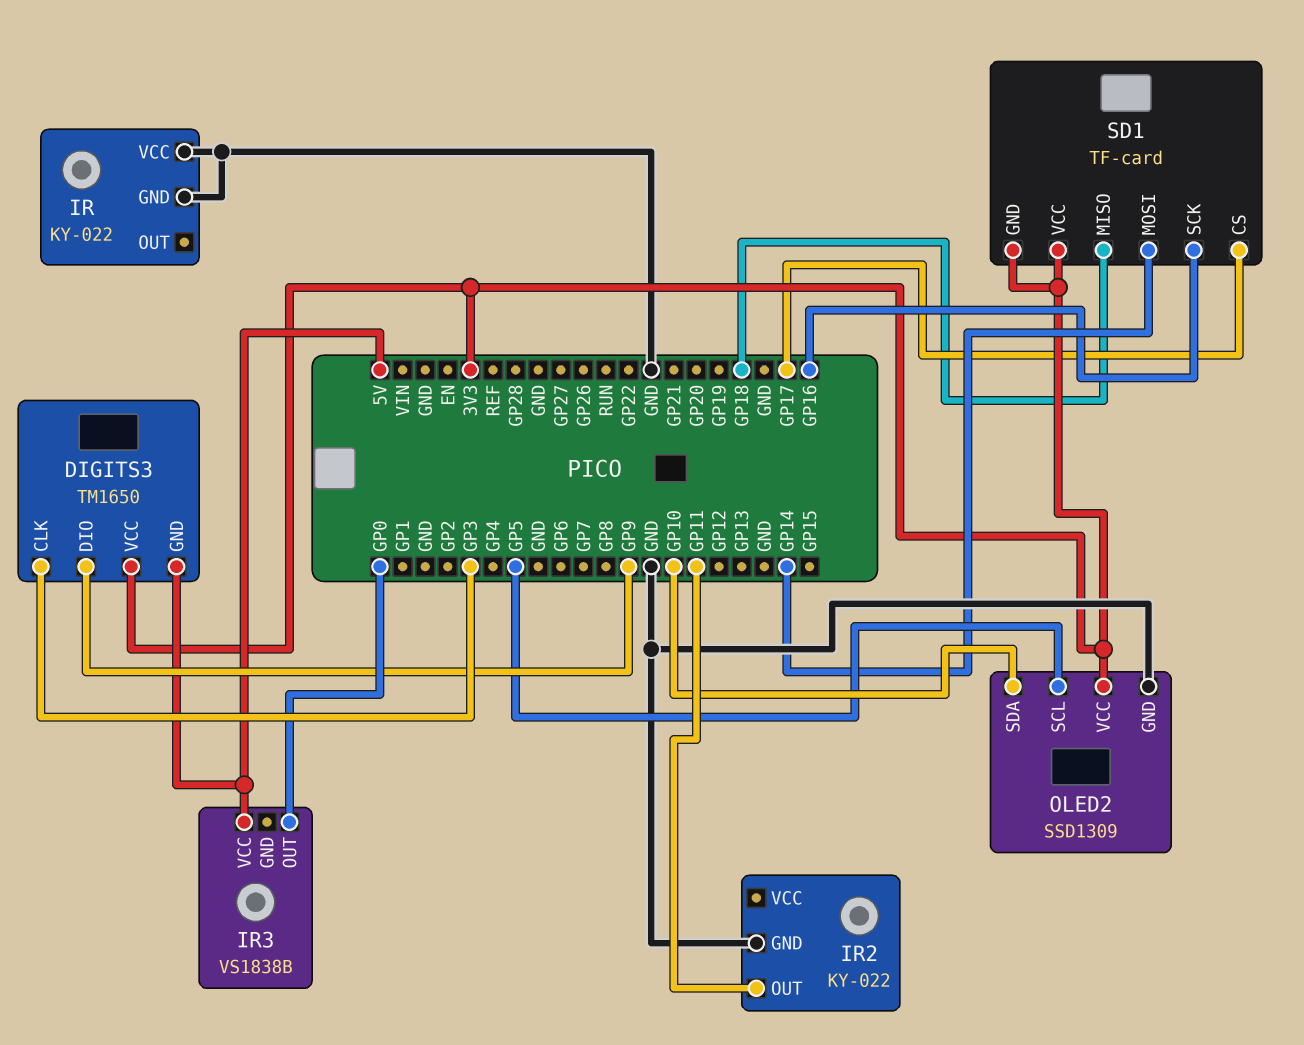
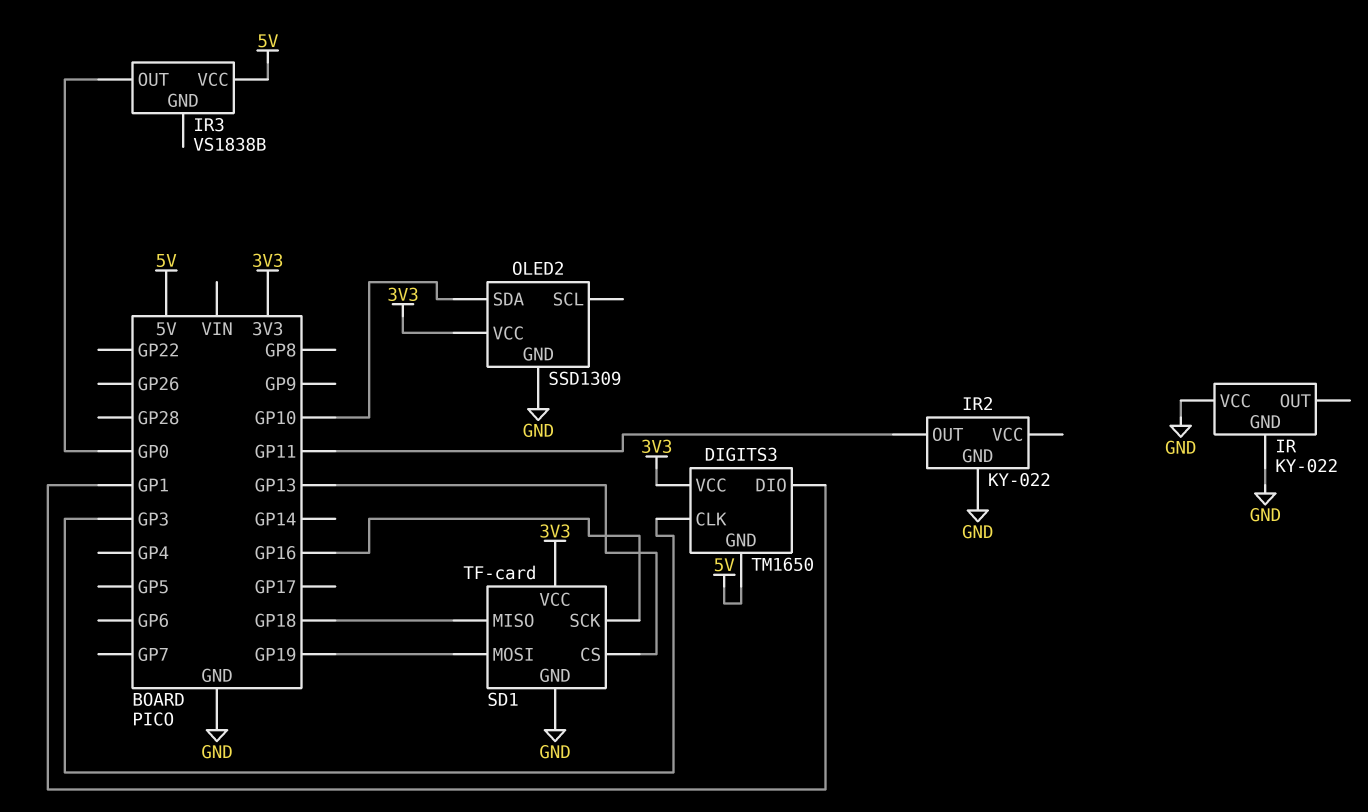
DIGITS3 pin DIO: GP9 -> GP1
OLED2 pin SCL: GP5 -> none
SD1 pin CS: GP17 -> GP13
SD1 pin GND: 3V3 -> GND
SD1 pin MOSI: GP14 -> GP19

